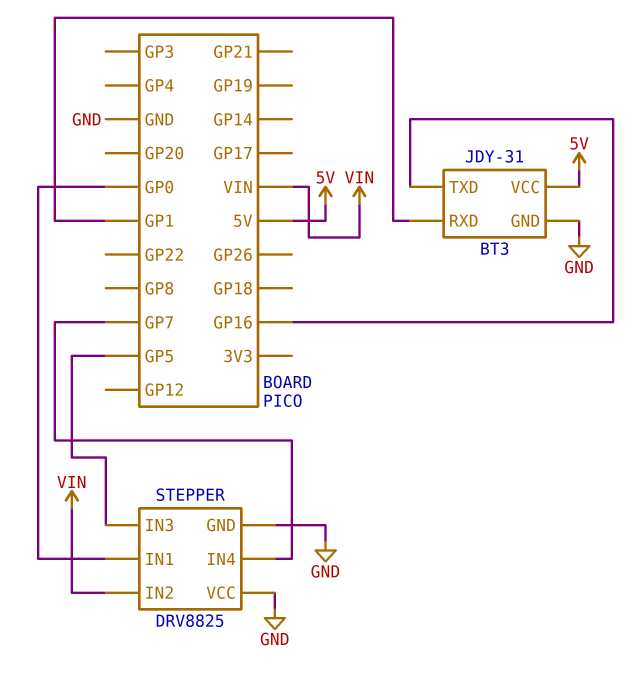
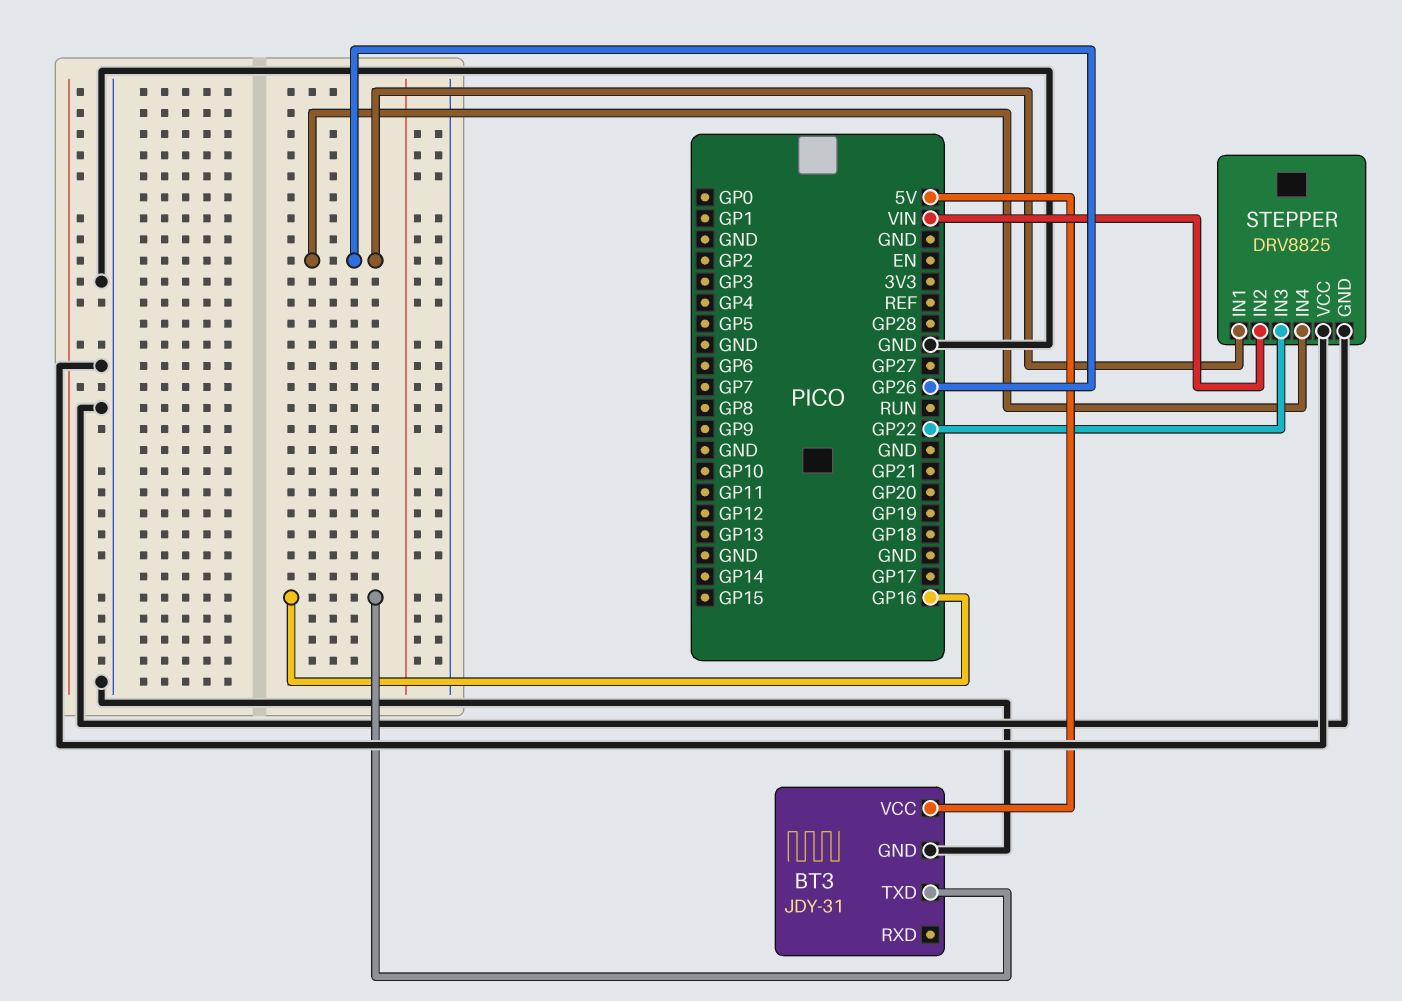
BT3 pin RXD: GP1 -> none
STEPPER pin IN1: GP0 -> GP26
STEPPER pin IN3: GP5 -> GP22
STEPPER pin IN4: GP7 -> GP26

